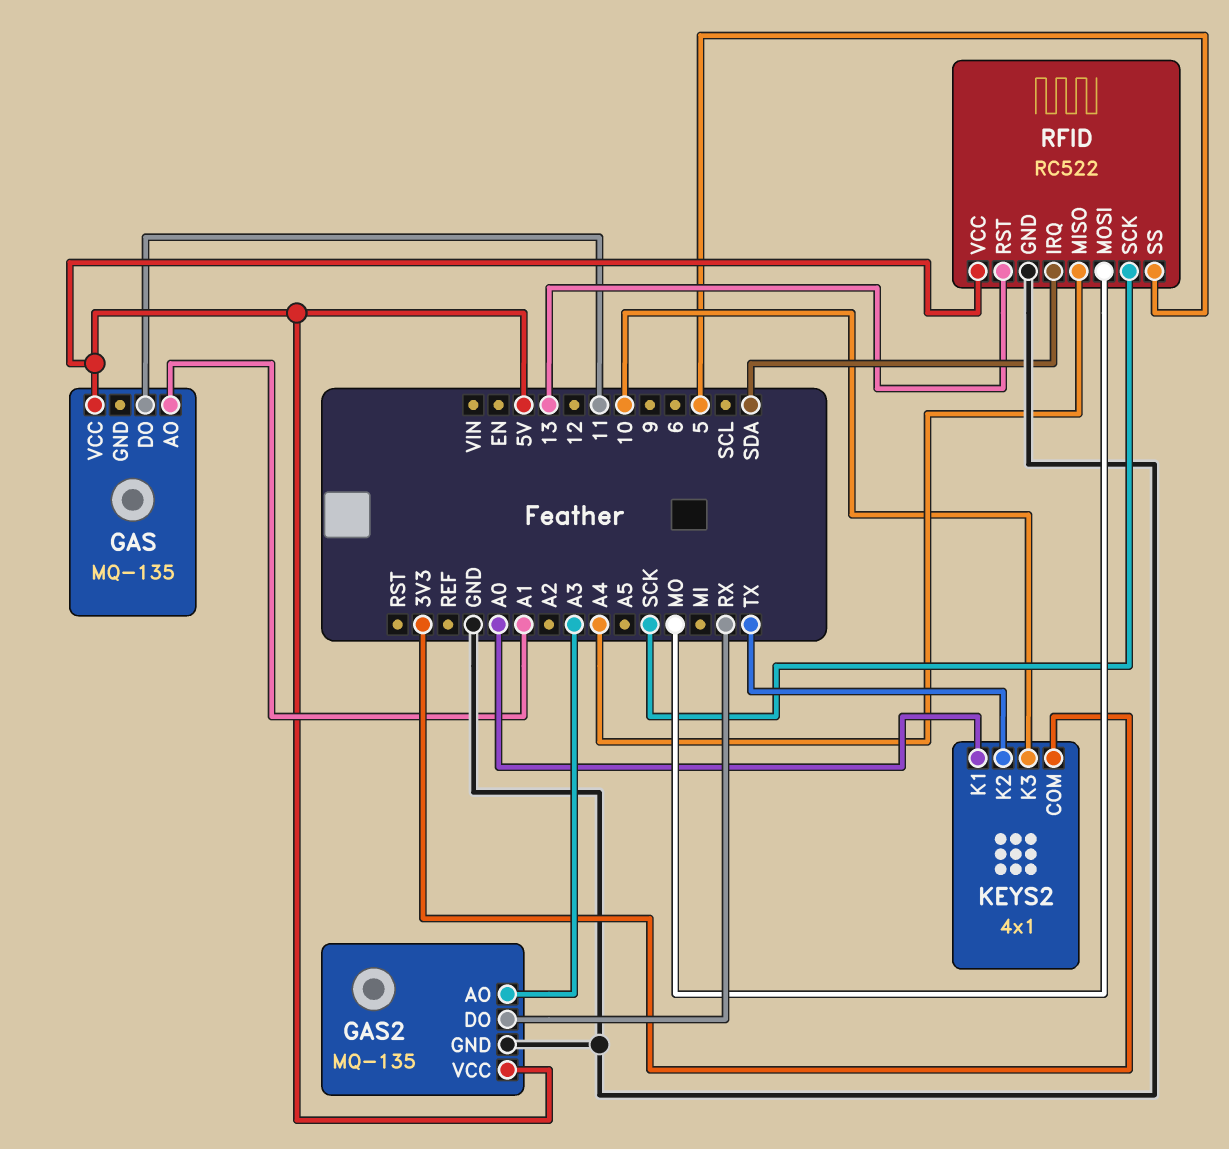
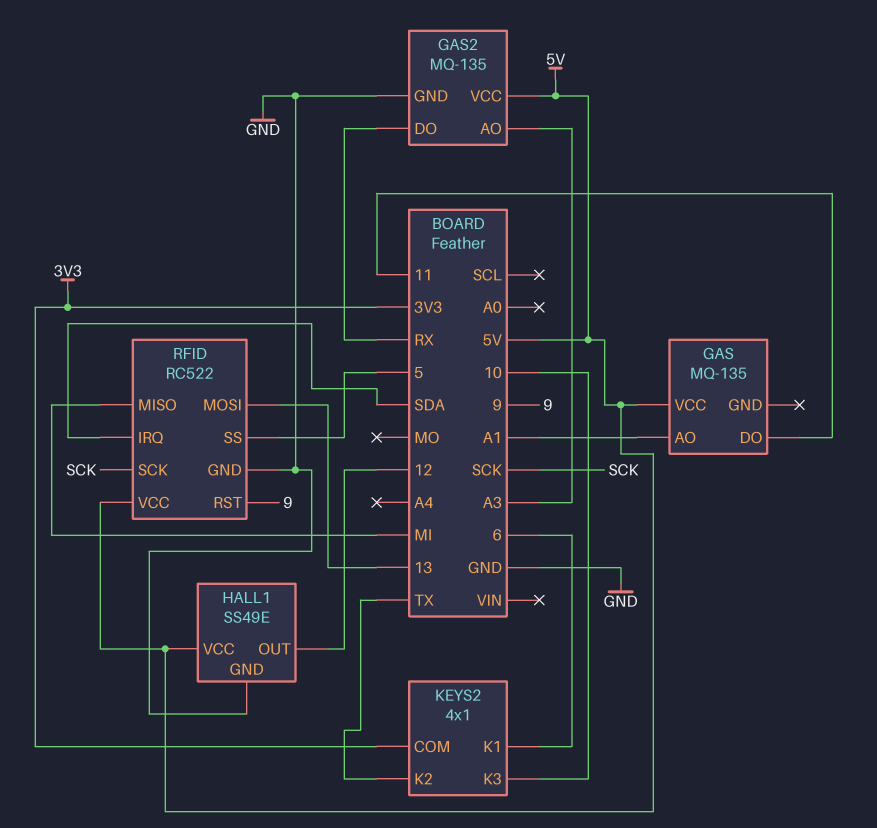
HALL1: none -> SS49E
HALL1 pin GND: none -> GND
HALL1 pin OUT: none -> 12
HALL1 pin VCC: none -> 5V
KEYS2 pin K1: A0 -> 6
RFID pin MISO: A4 -> MI
RFID pin MOSI: MO -> 13
RFID pin RST: 13 -> 9

